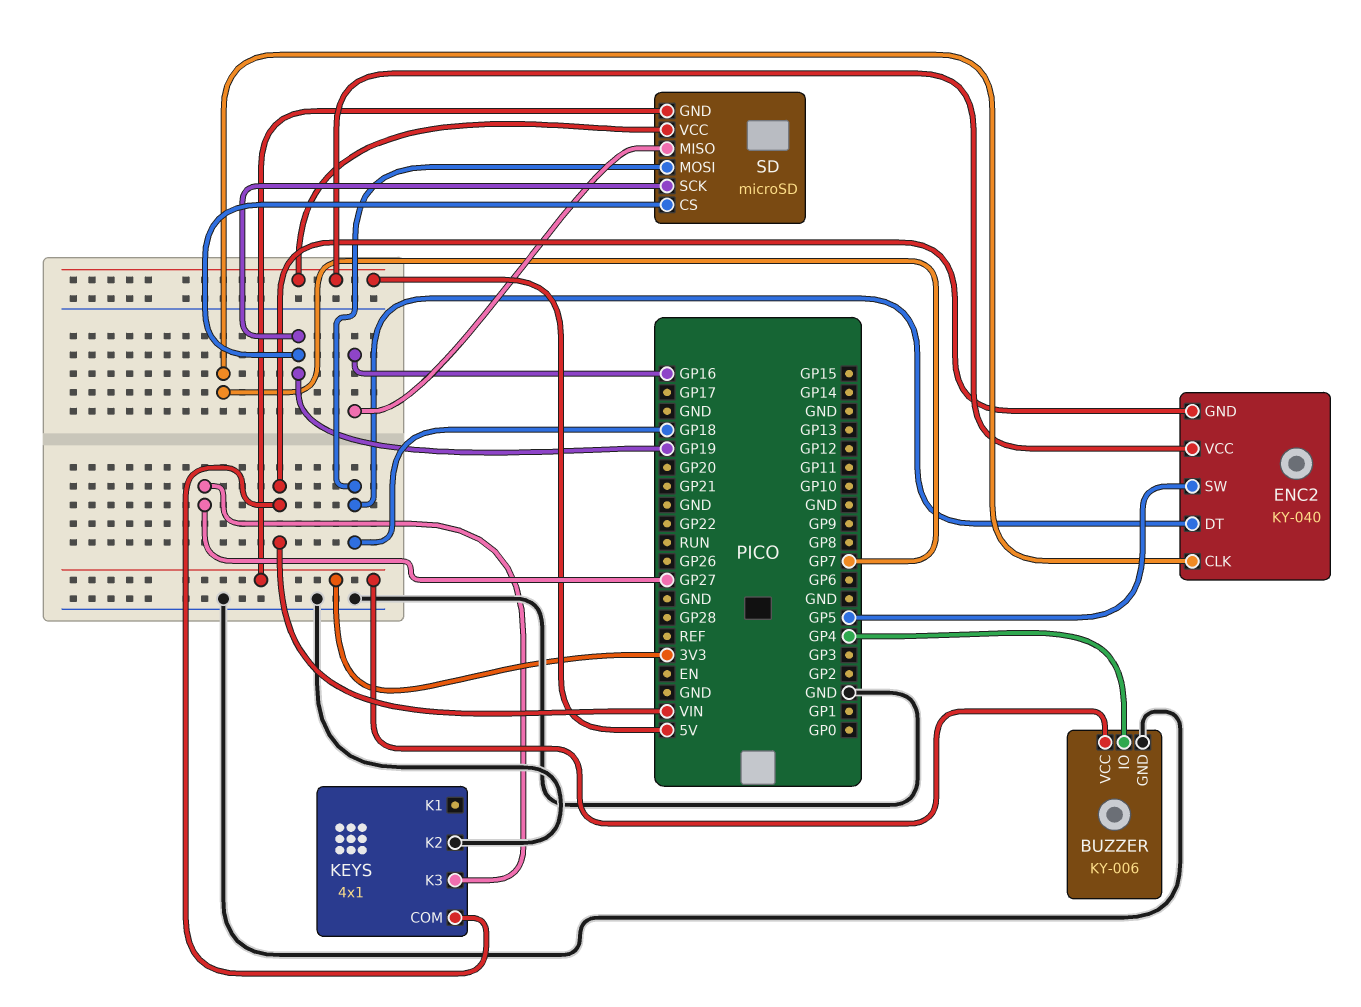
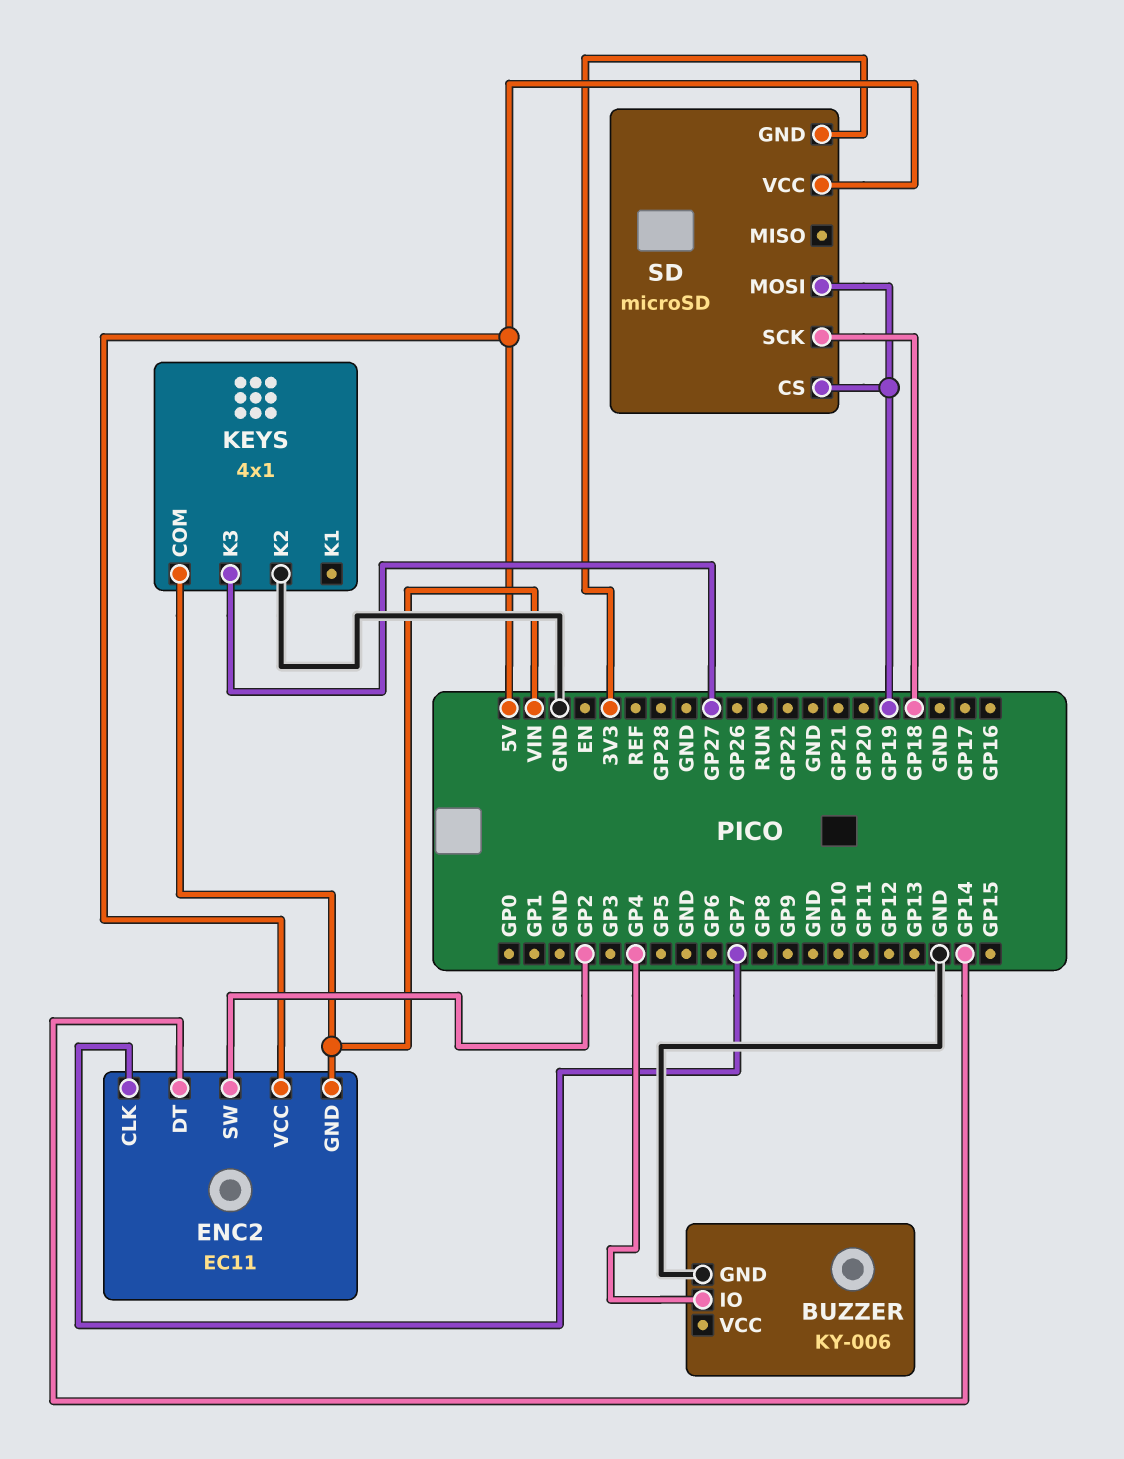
BUZZER pin VCC: 3V3 -> none
ENC2: KY-040 -> EC11
ENC2 pin DT: GP18 -> GP14
ENC2 pin SW: GP5 -> GP2
SD pin MISO: GP16 -> none
SD pin MOSI: GP18 -> GP19
SD pin SCK: GP19 -> GP18

